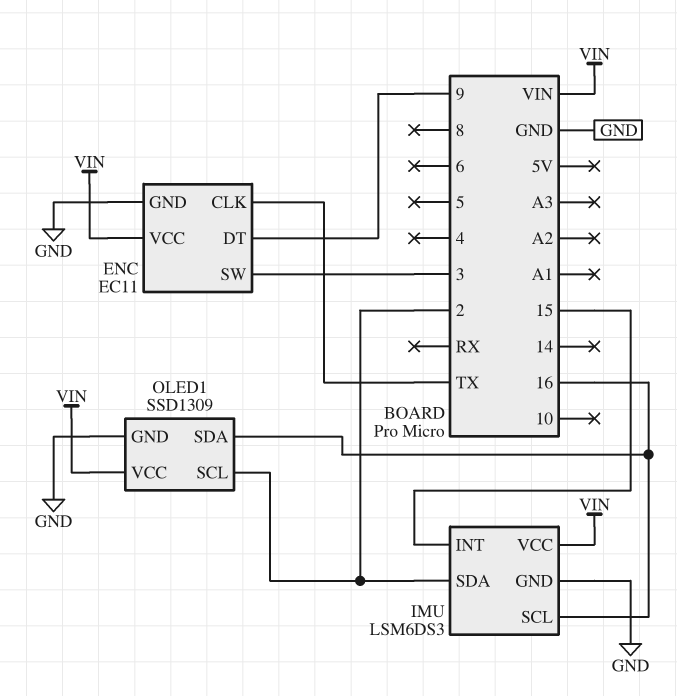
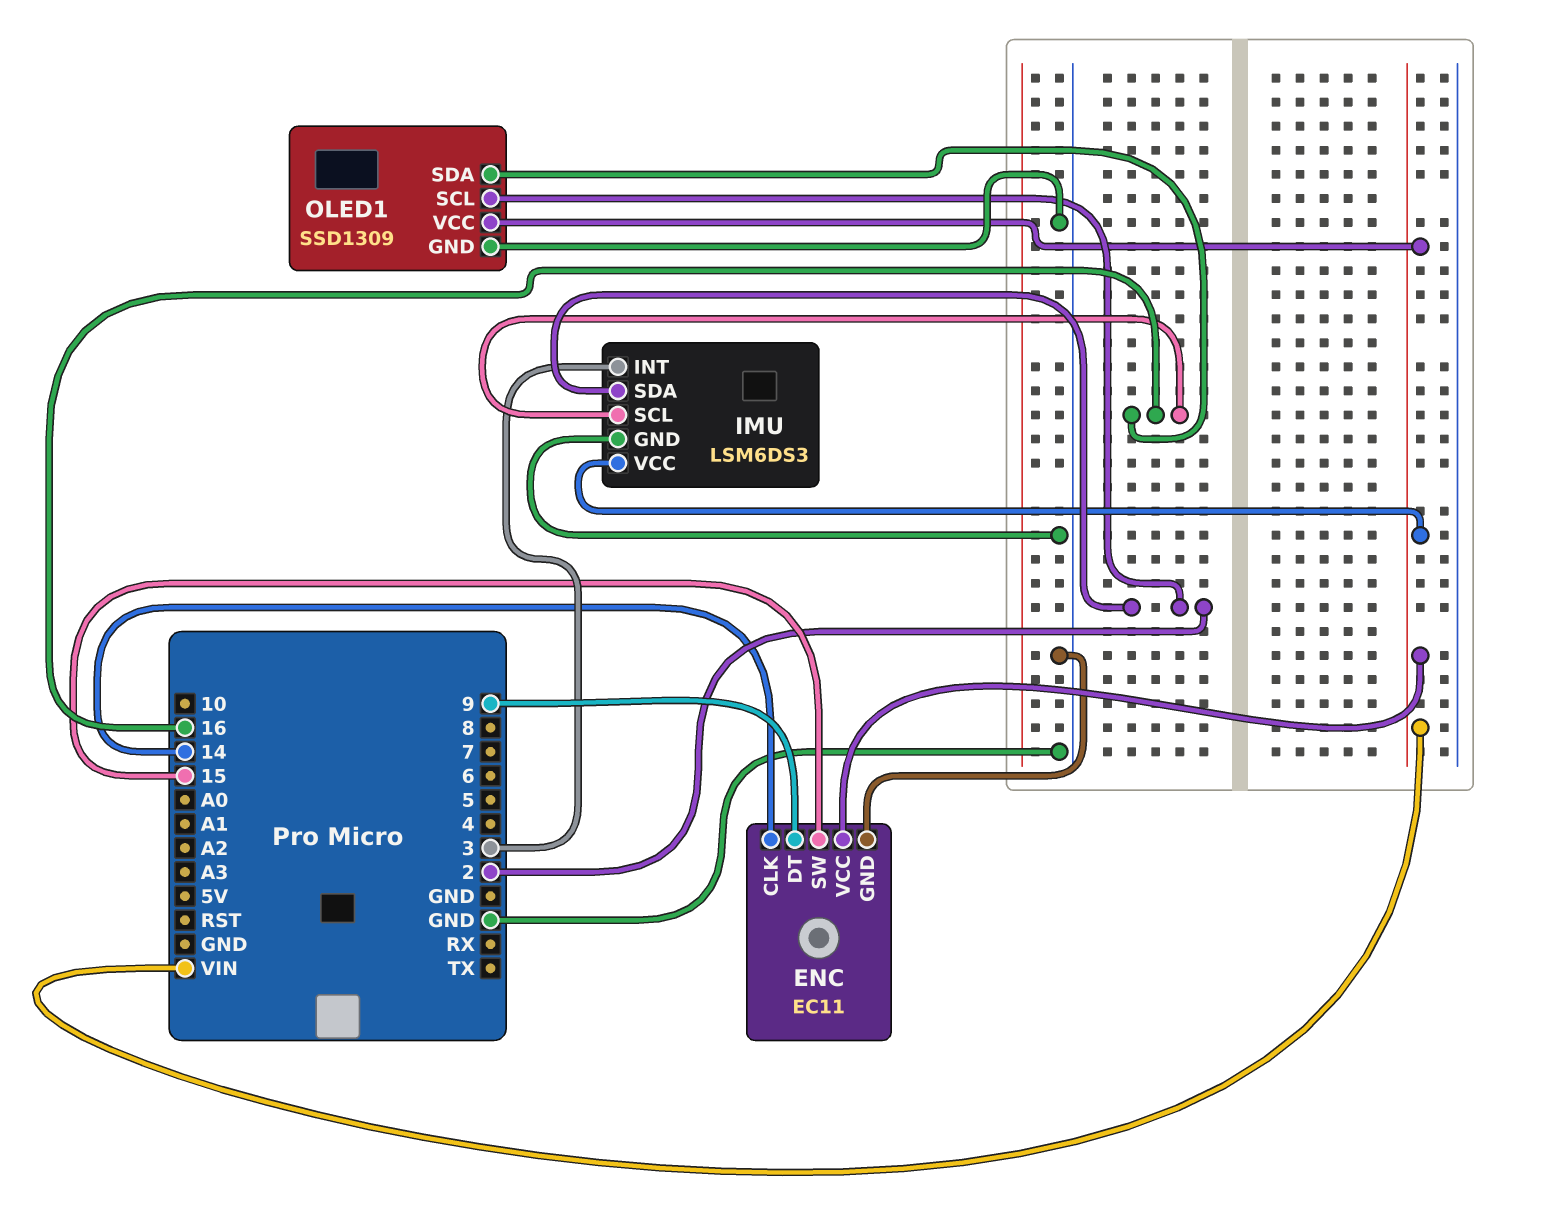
ENC pin CLK: TX -> 14
ENC pin SW: 3 -> 15
IMU pin INT: 15 -> 3

